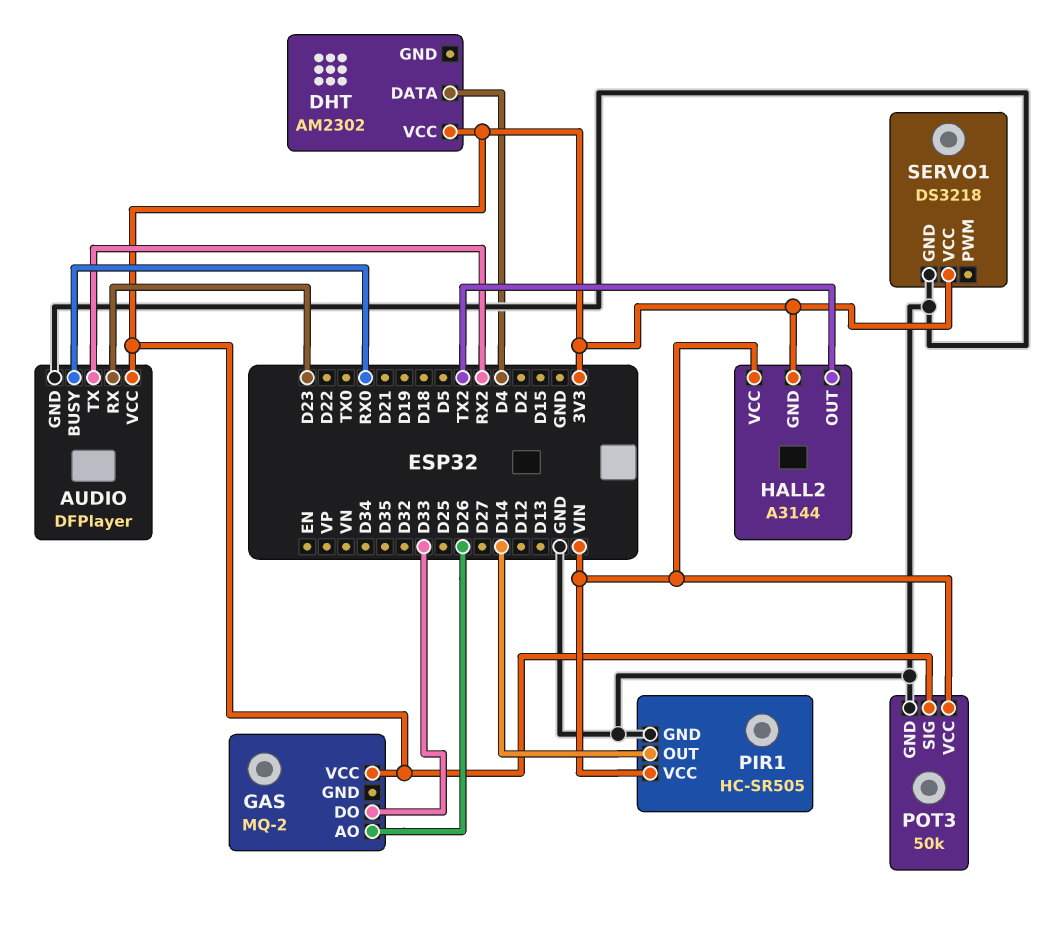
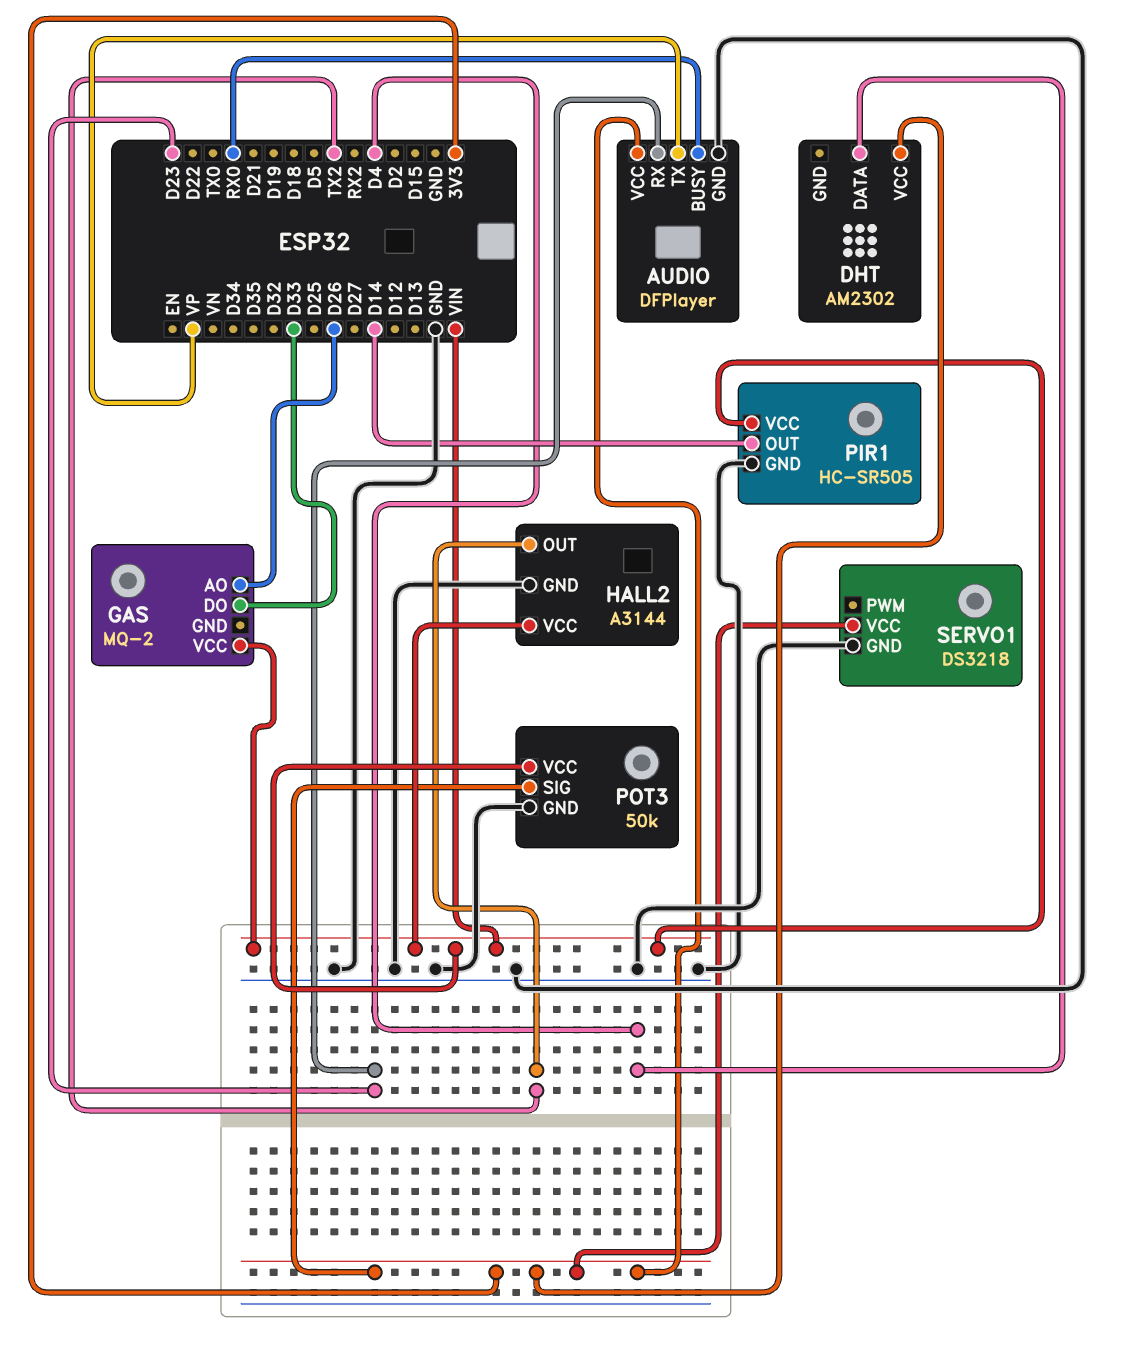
AUDIO pin TX: RX2 -> VP
GAS pin VCC: 3V3 -> VIN
HALL2 pin GND: 3V3 -> GND

